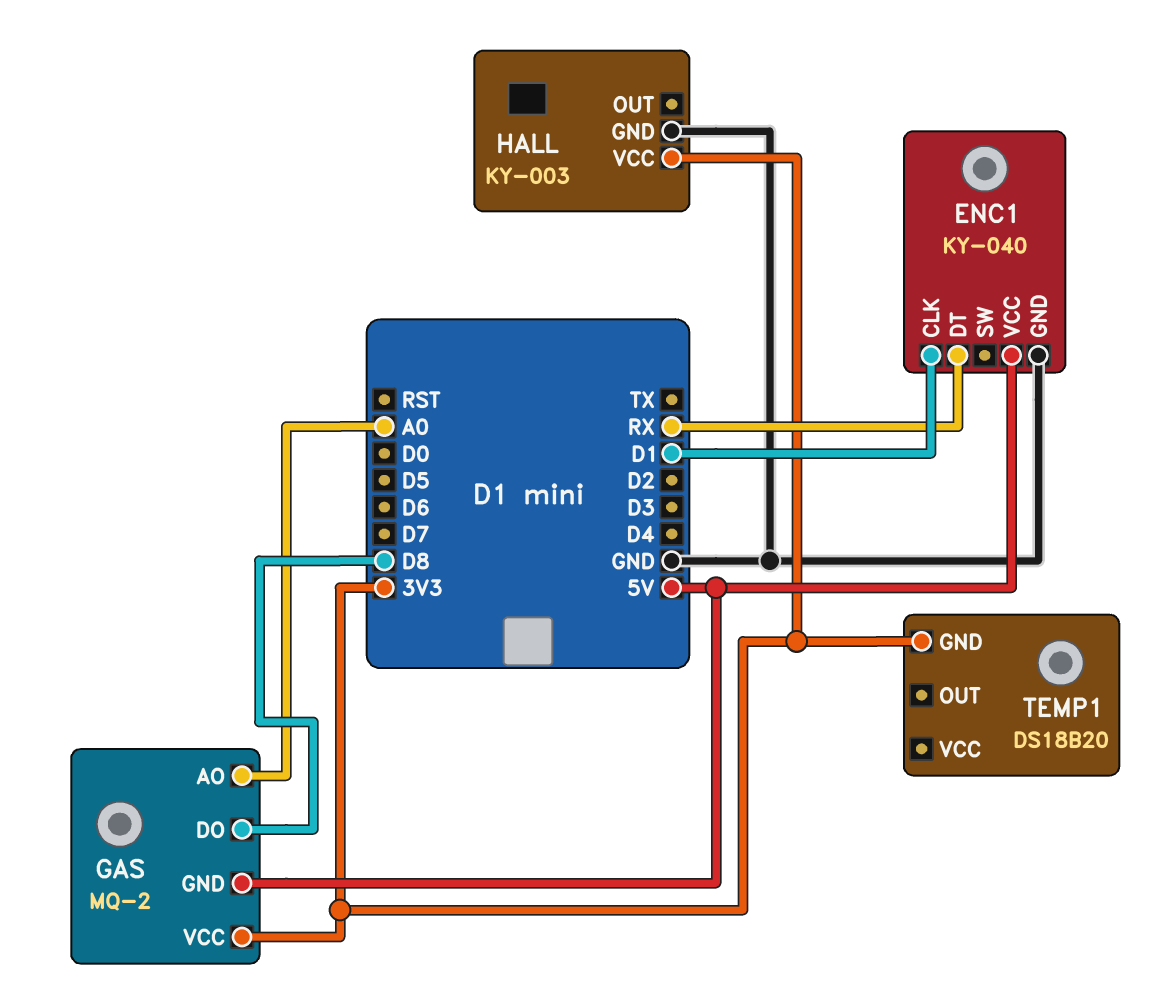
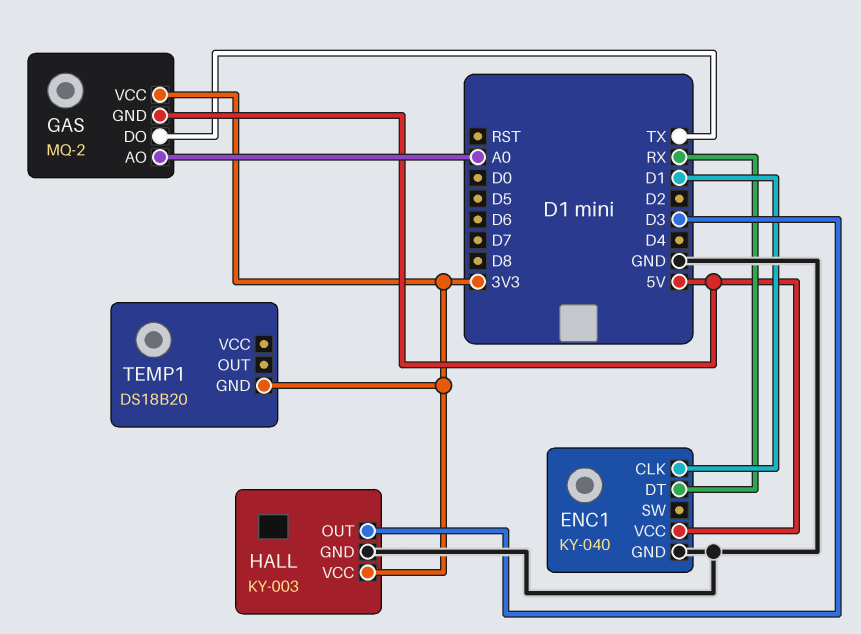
GAS pin DO: D8 -> TX
HALL pin OUT: none -> D3

